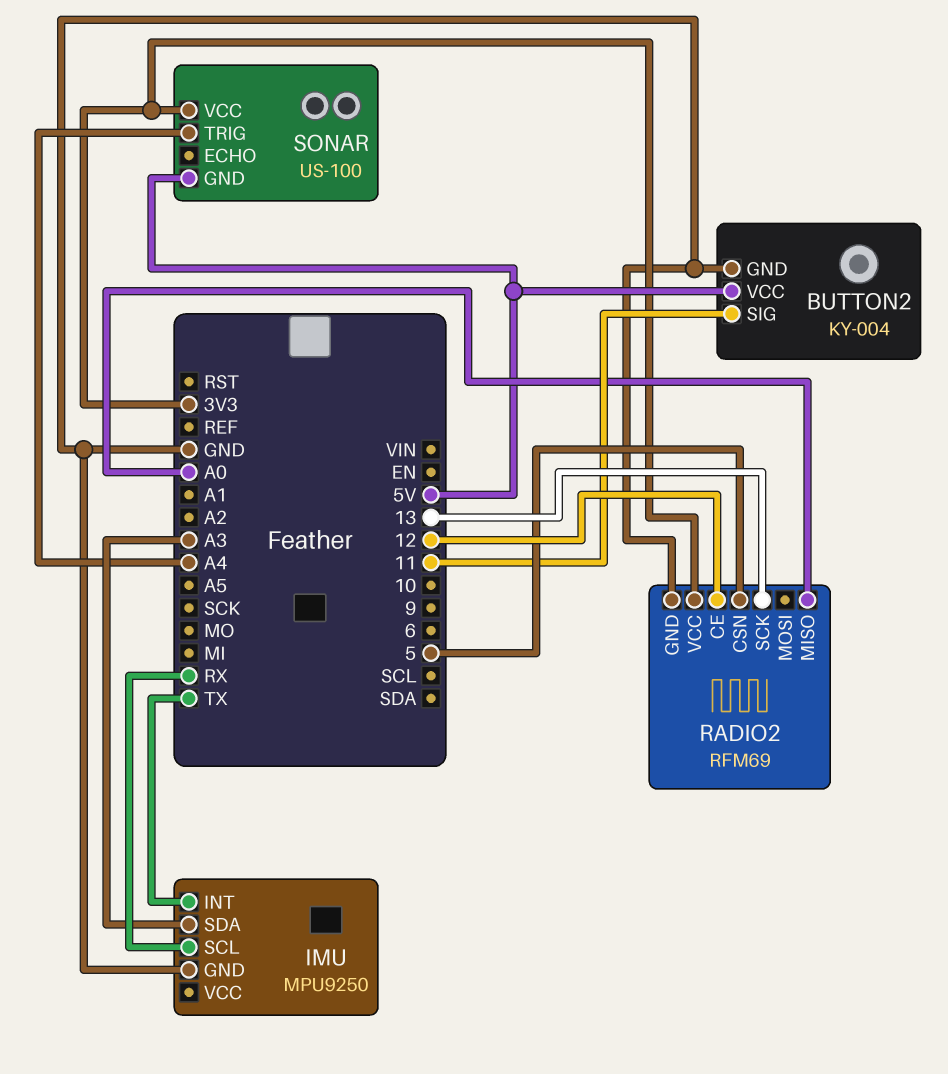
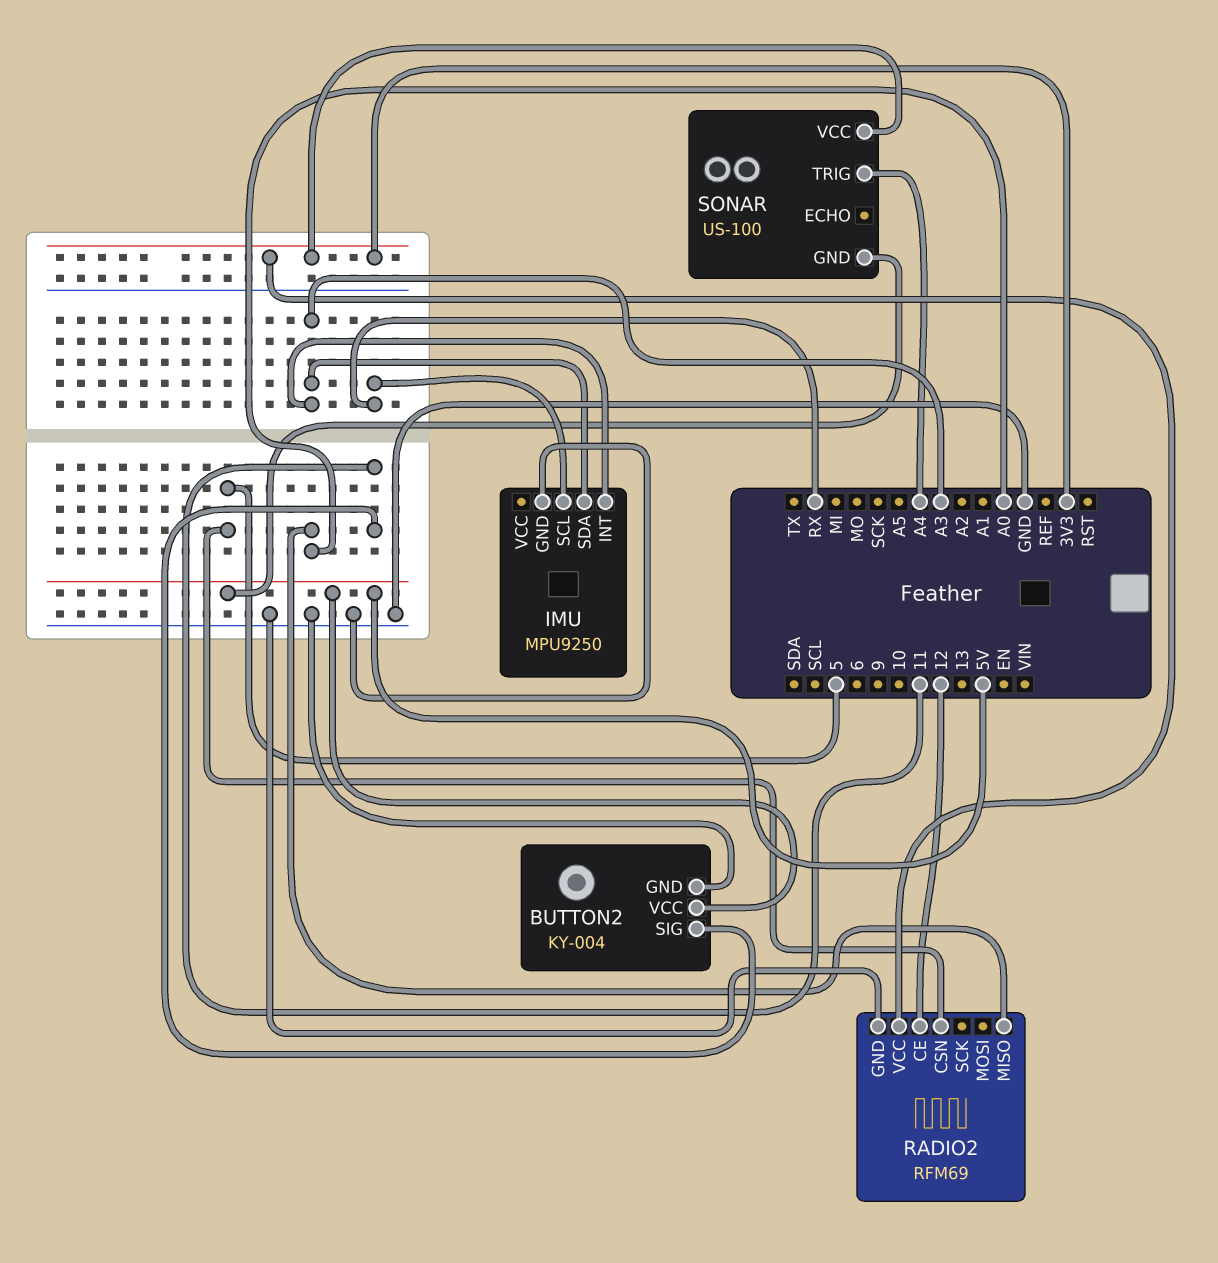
IMU pin INT: TX -> A3
RADIO2 pin SCK: 13 -> none

